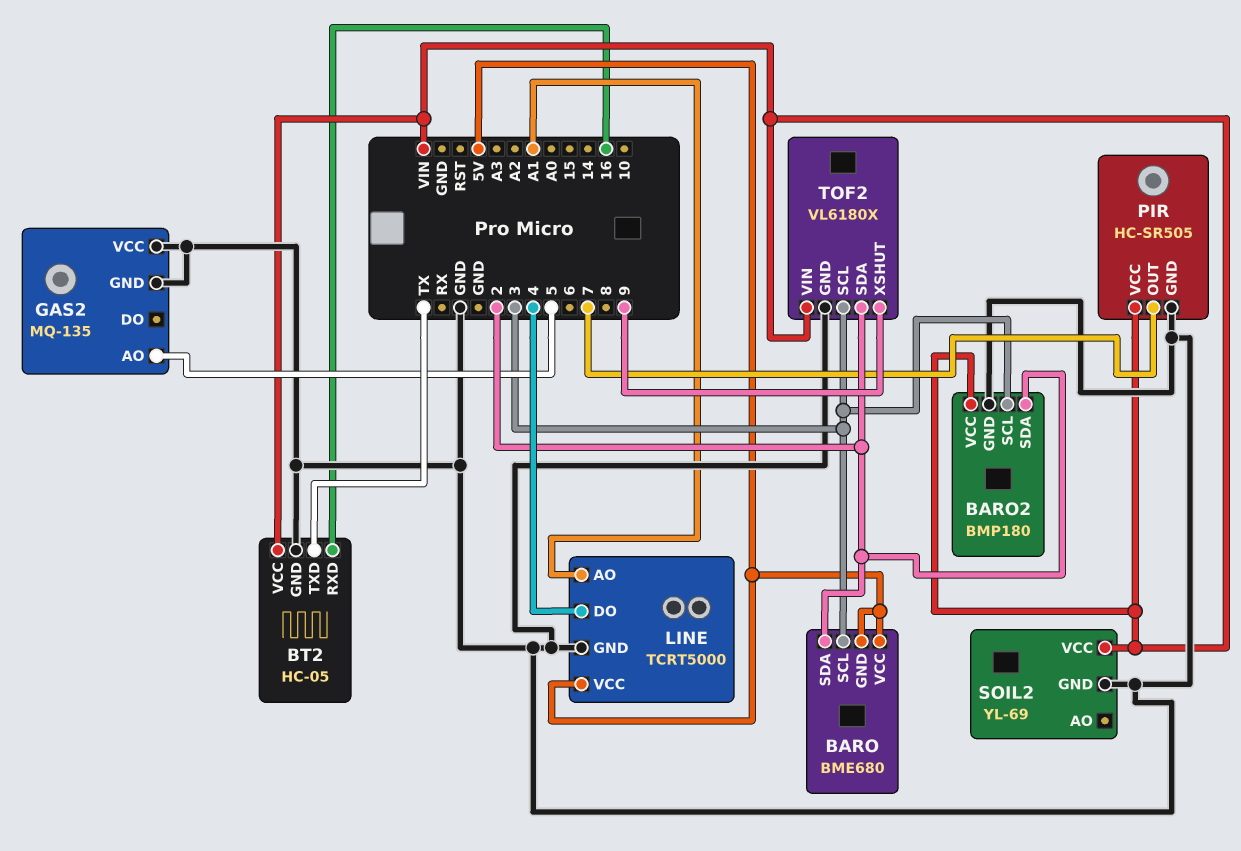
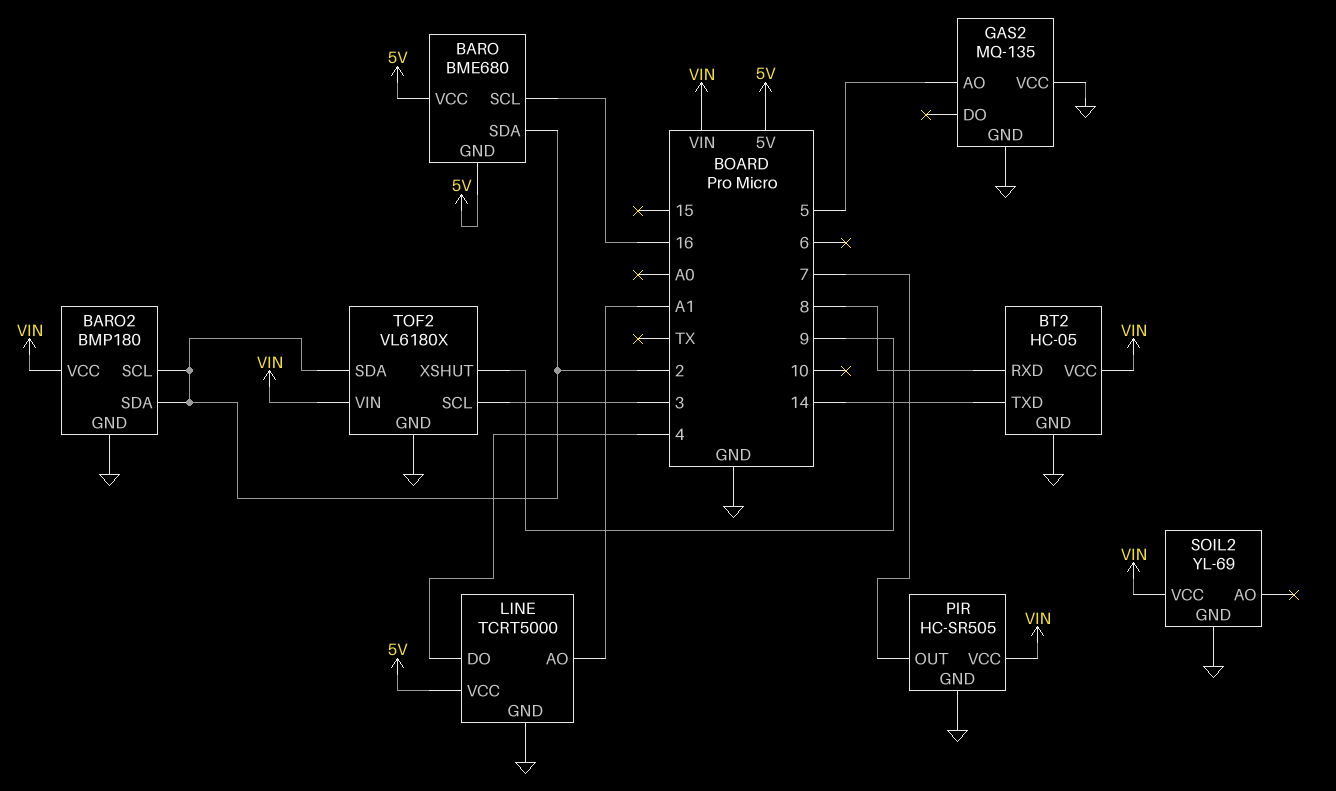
BARO pin SCL: 3 -> 16
BARO2 pin SCL: 3 -> 2
BT2 pin RXD: 16 -> 8
BT2 pin TXD: TX -> 14

